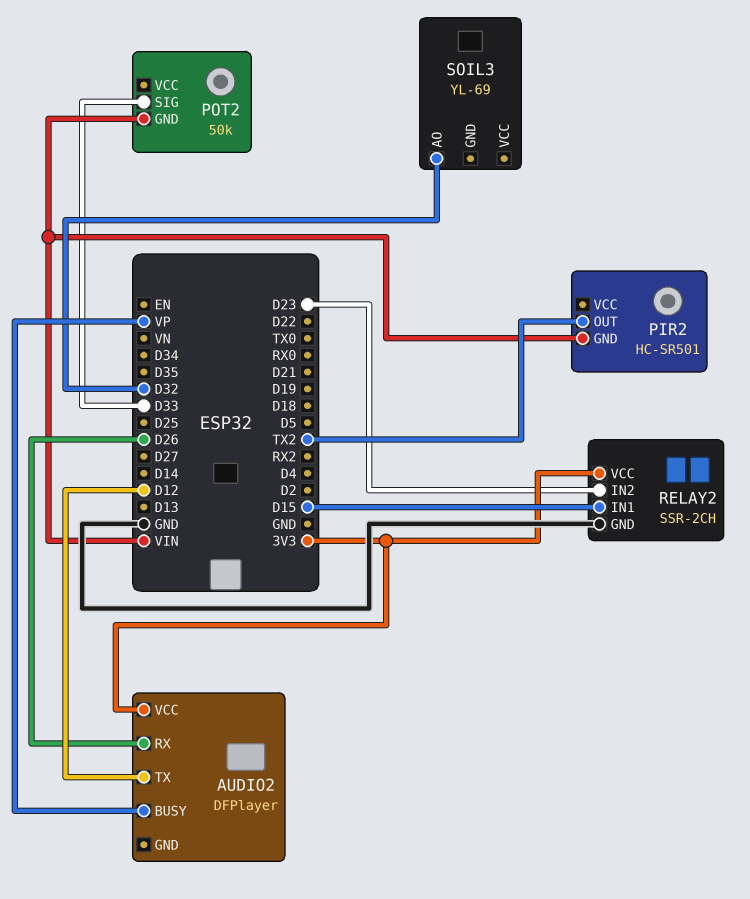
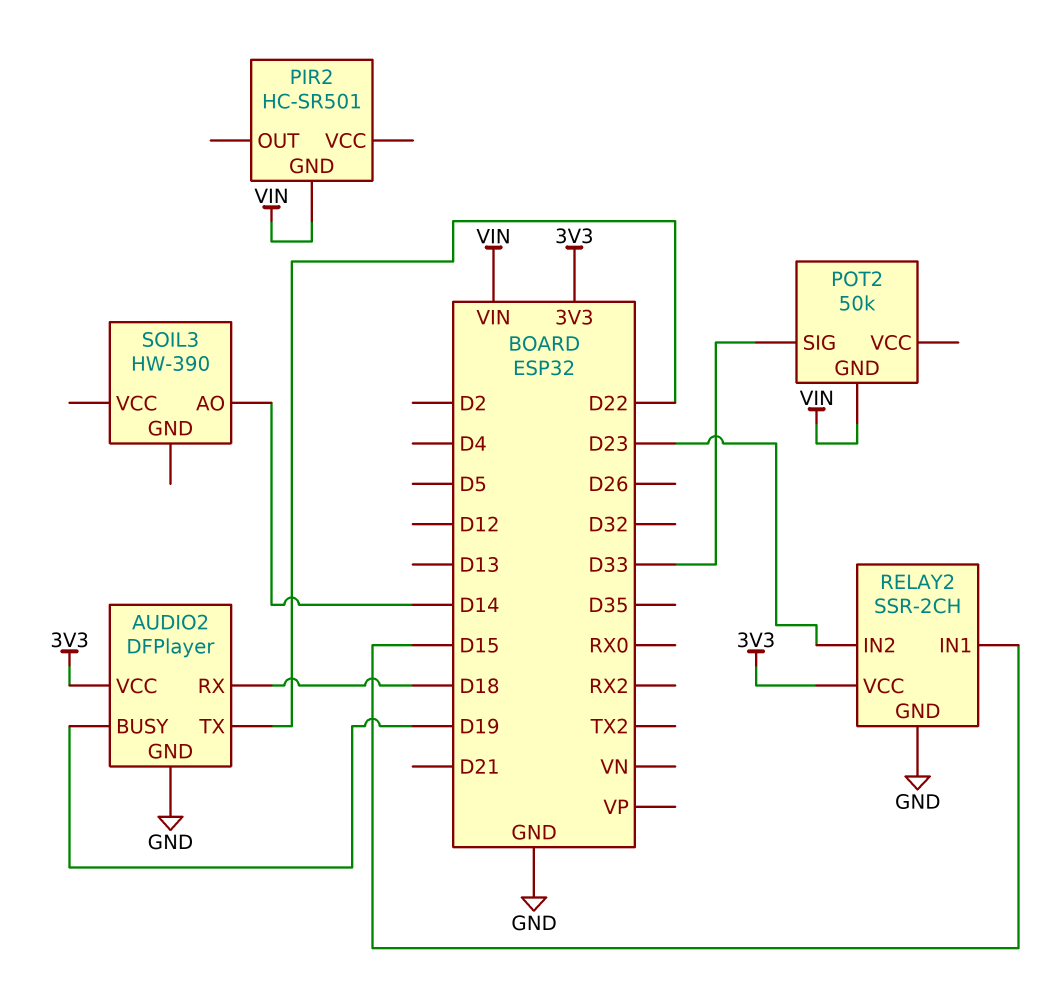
AUDIO2 pin BUSY: VP -> D19
AUDIO2 pin GND: none -> GND
AUDIO2 pin RX: D26 -> D18
AUDIO2 pin TX: D12 -> D22
PIR2 pin OUT: TX2 -> none
SOIL3: YL-69 -> HW-390
SOIL3 pin AO: D32 -> D14

